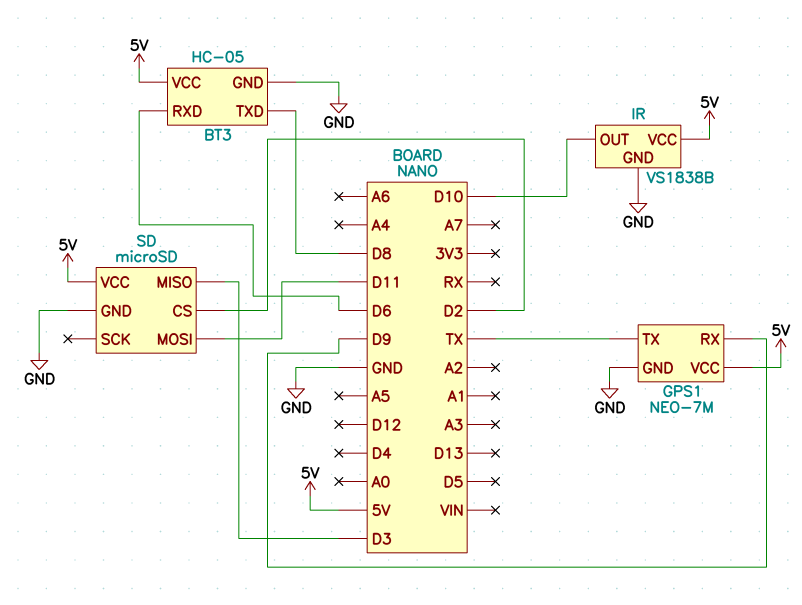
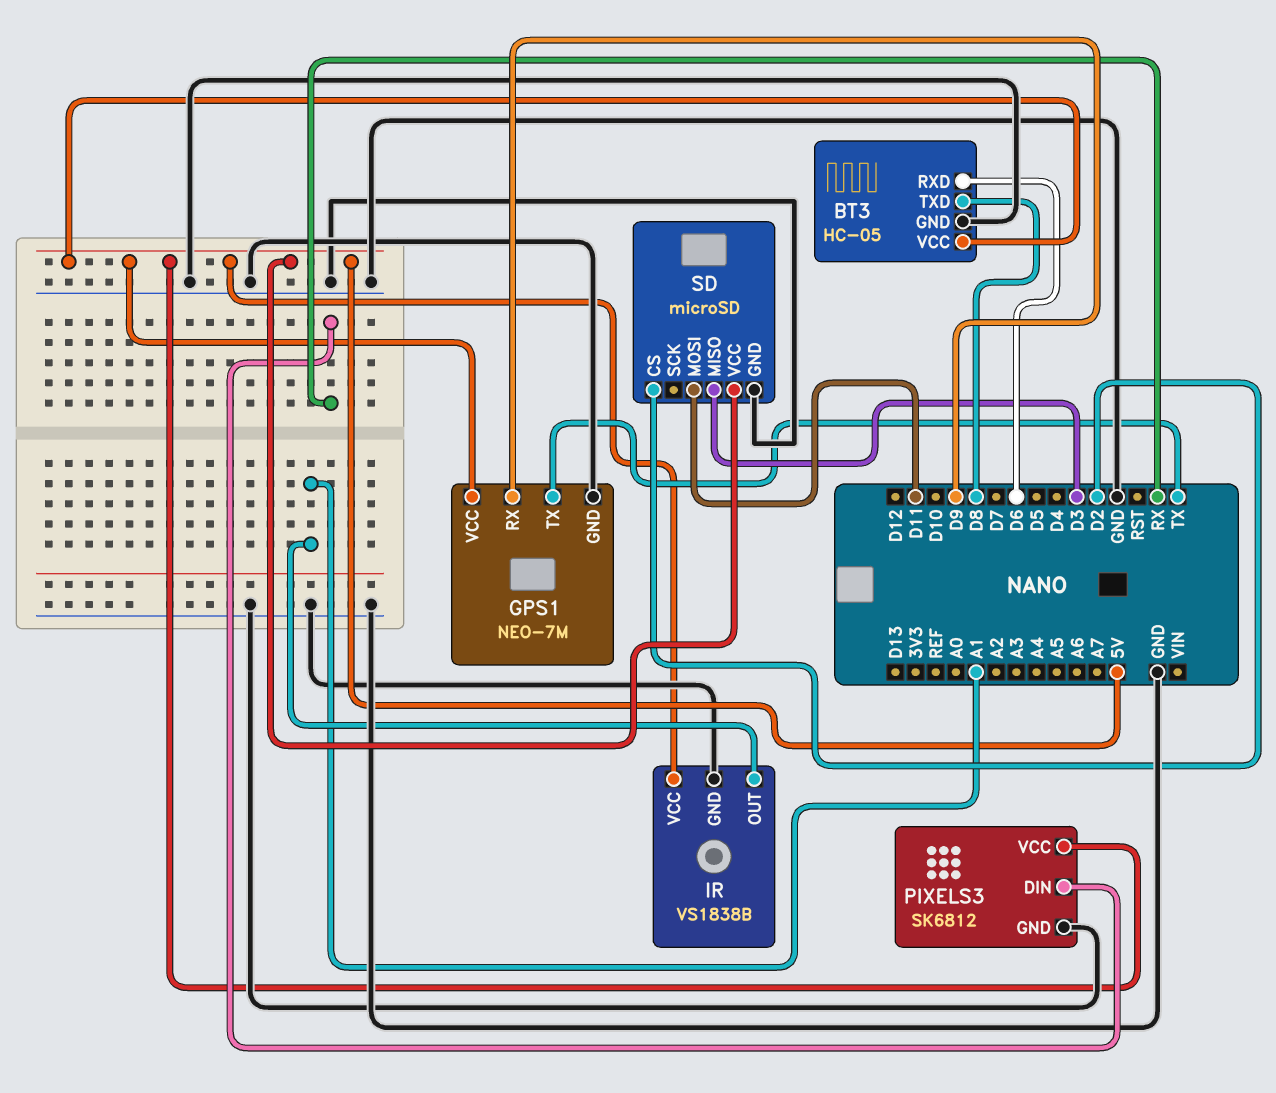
IR pin OUT: D10 -> A1
PIXELS3: none -> SK6812
PIXELS3 pin DIN: none -> RX
PIXELS3 pin GND: none -> GND
PIXELS3 pin VCC: none -> 5V

